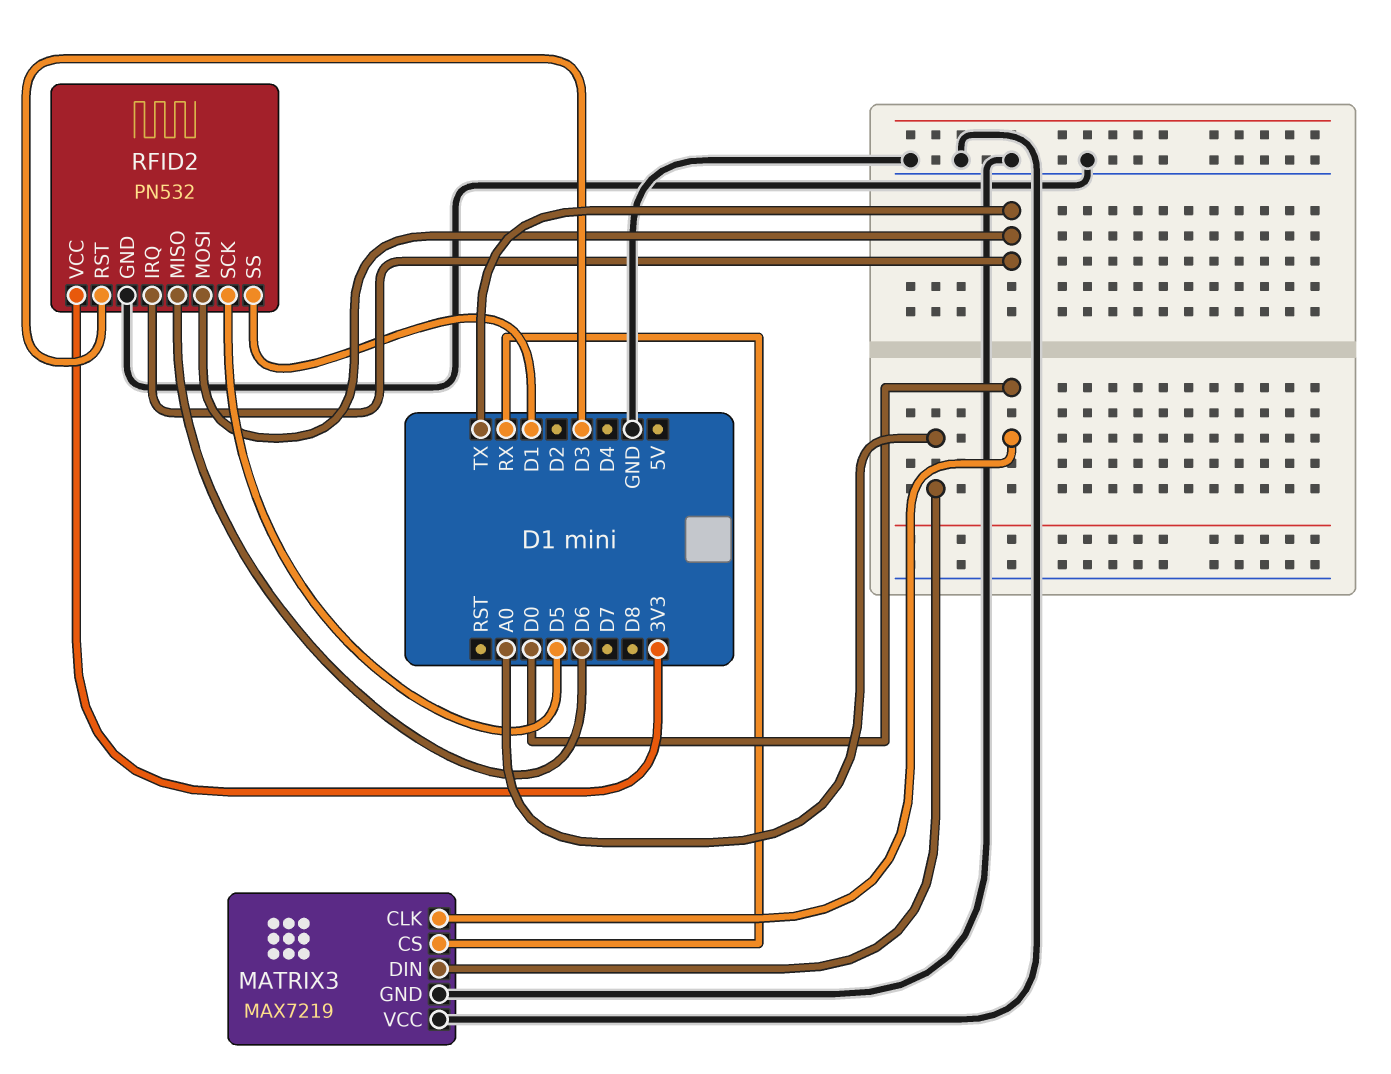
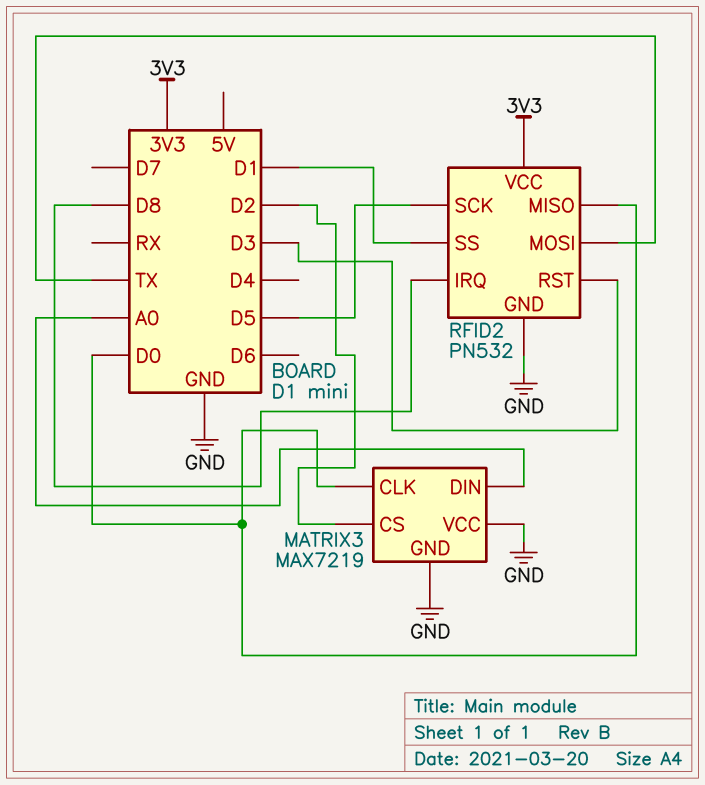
MATRIX3 pin CS: RX -> D2
RFID2 pin IRQ: TX -> D8
RFID2 pin MISO: D6 -> D0

